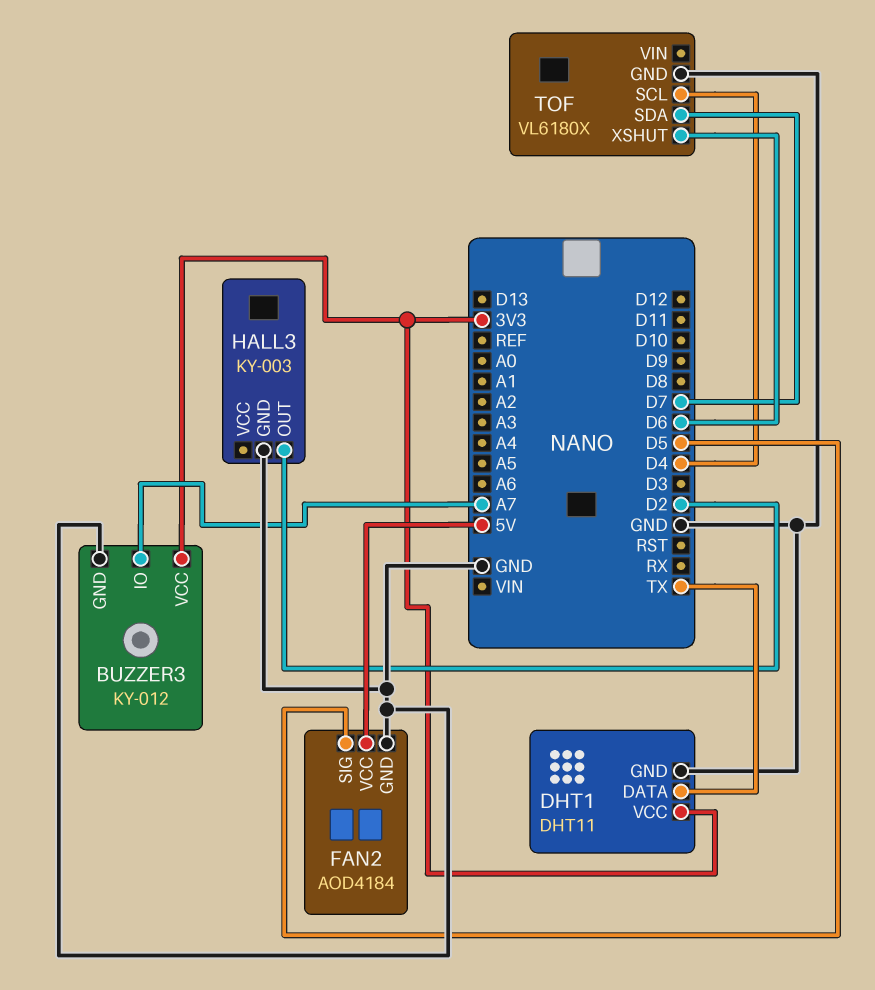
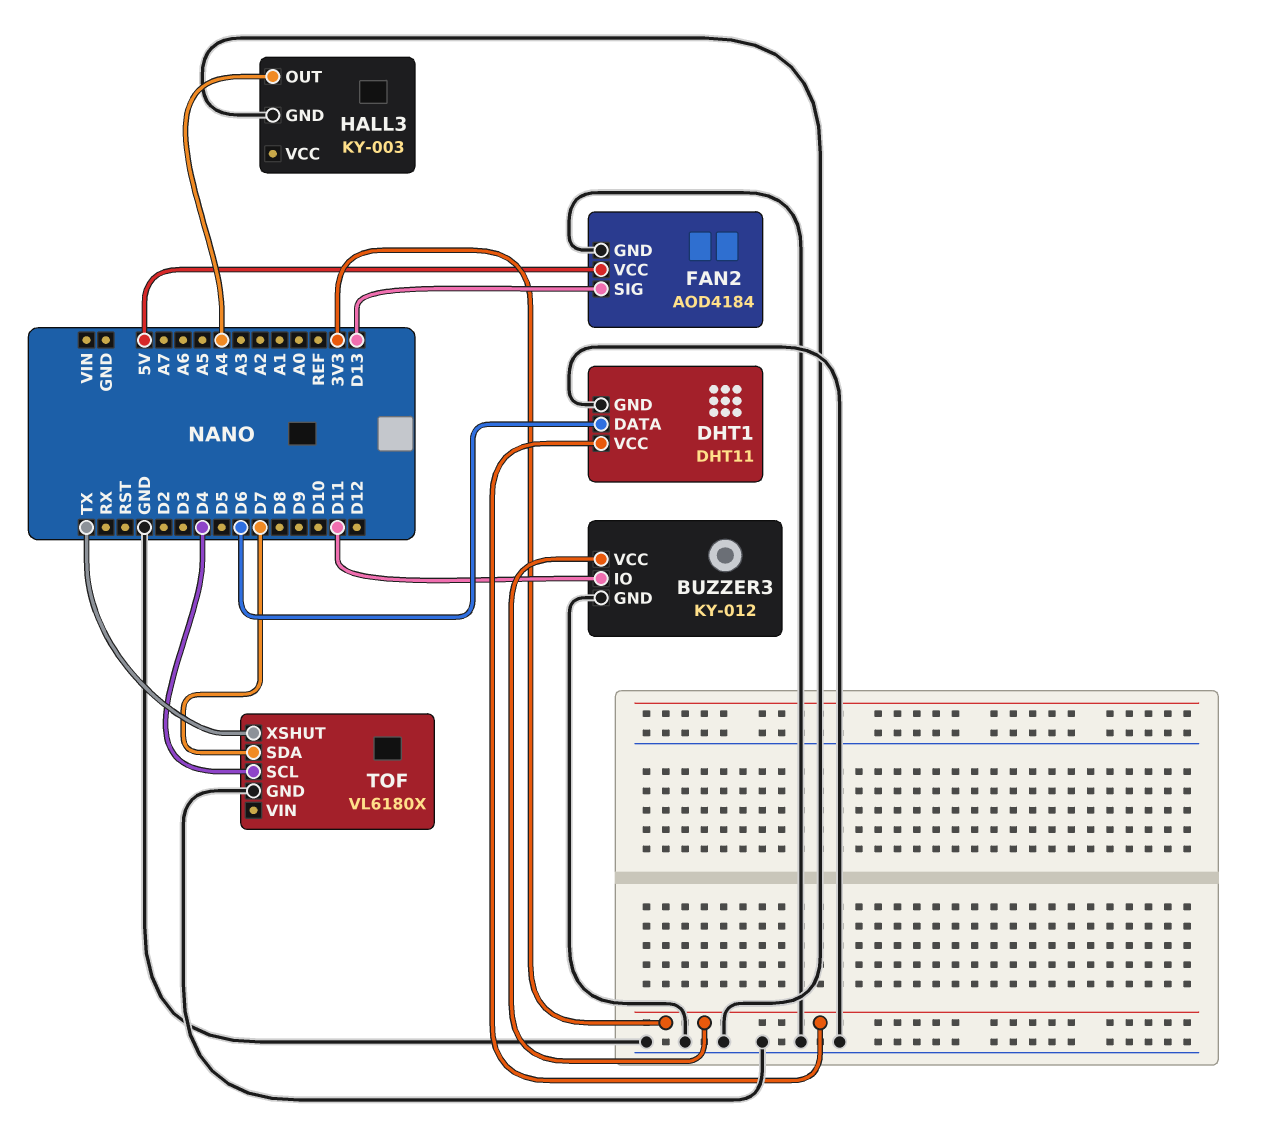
BUZZER3 pin IO: A7 -> D11
DHT1 pin DATA: TX -> D6
FAN2 pin SIG: D5 -> D13
HALL3 pin OUT: D2 -> A4
TOF pin XSHUT: D6 -> TX

